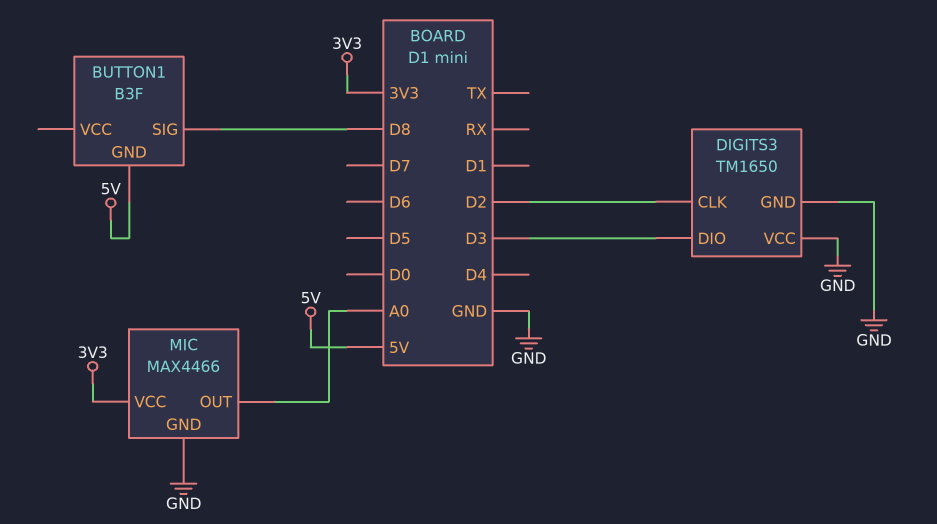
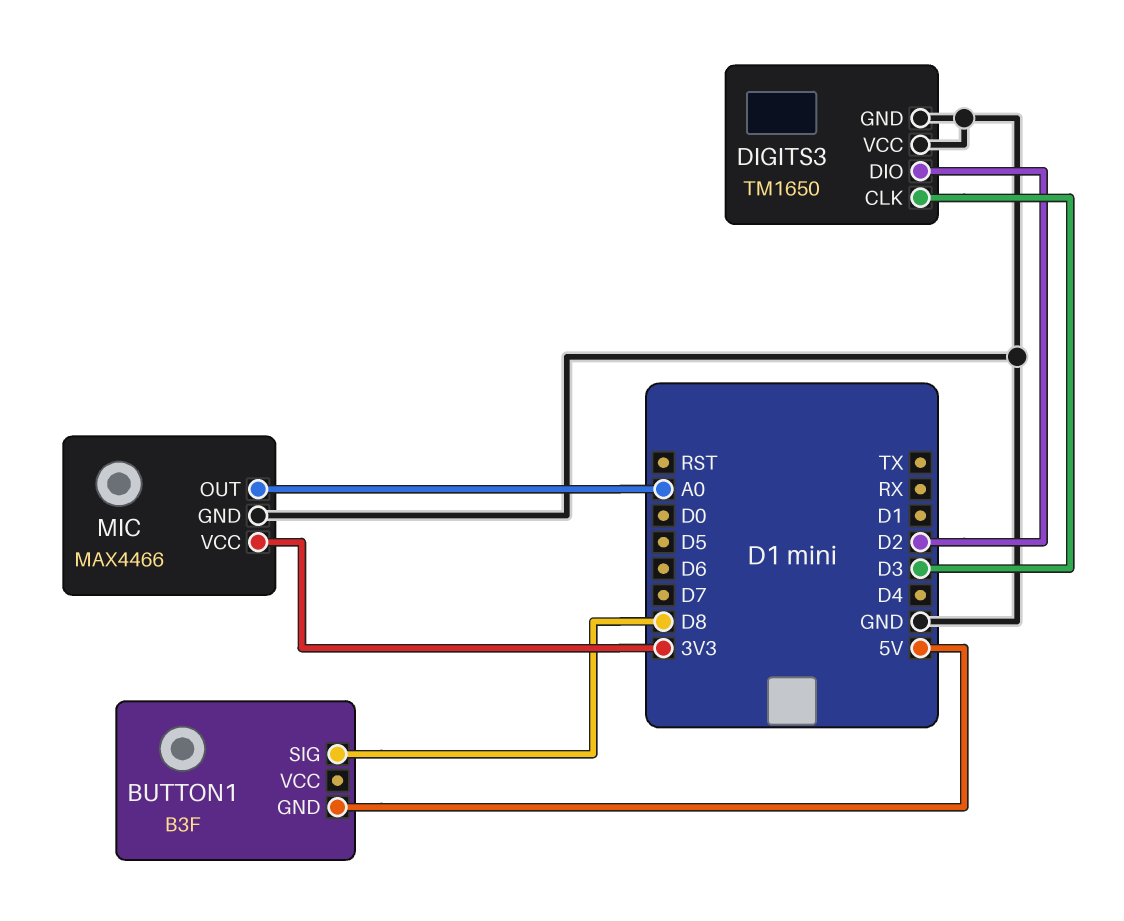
DIGITS3 pin CLK: D2 -> D3
DIGITS3 pin DIO: D3 -> D2

